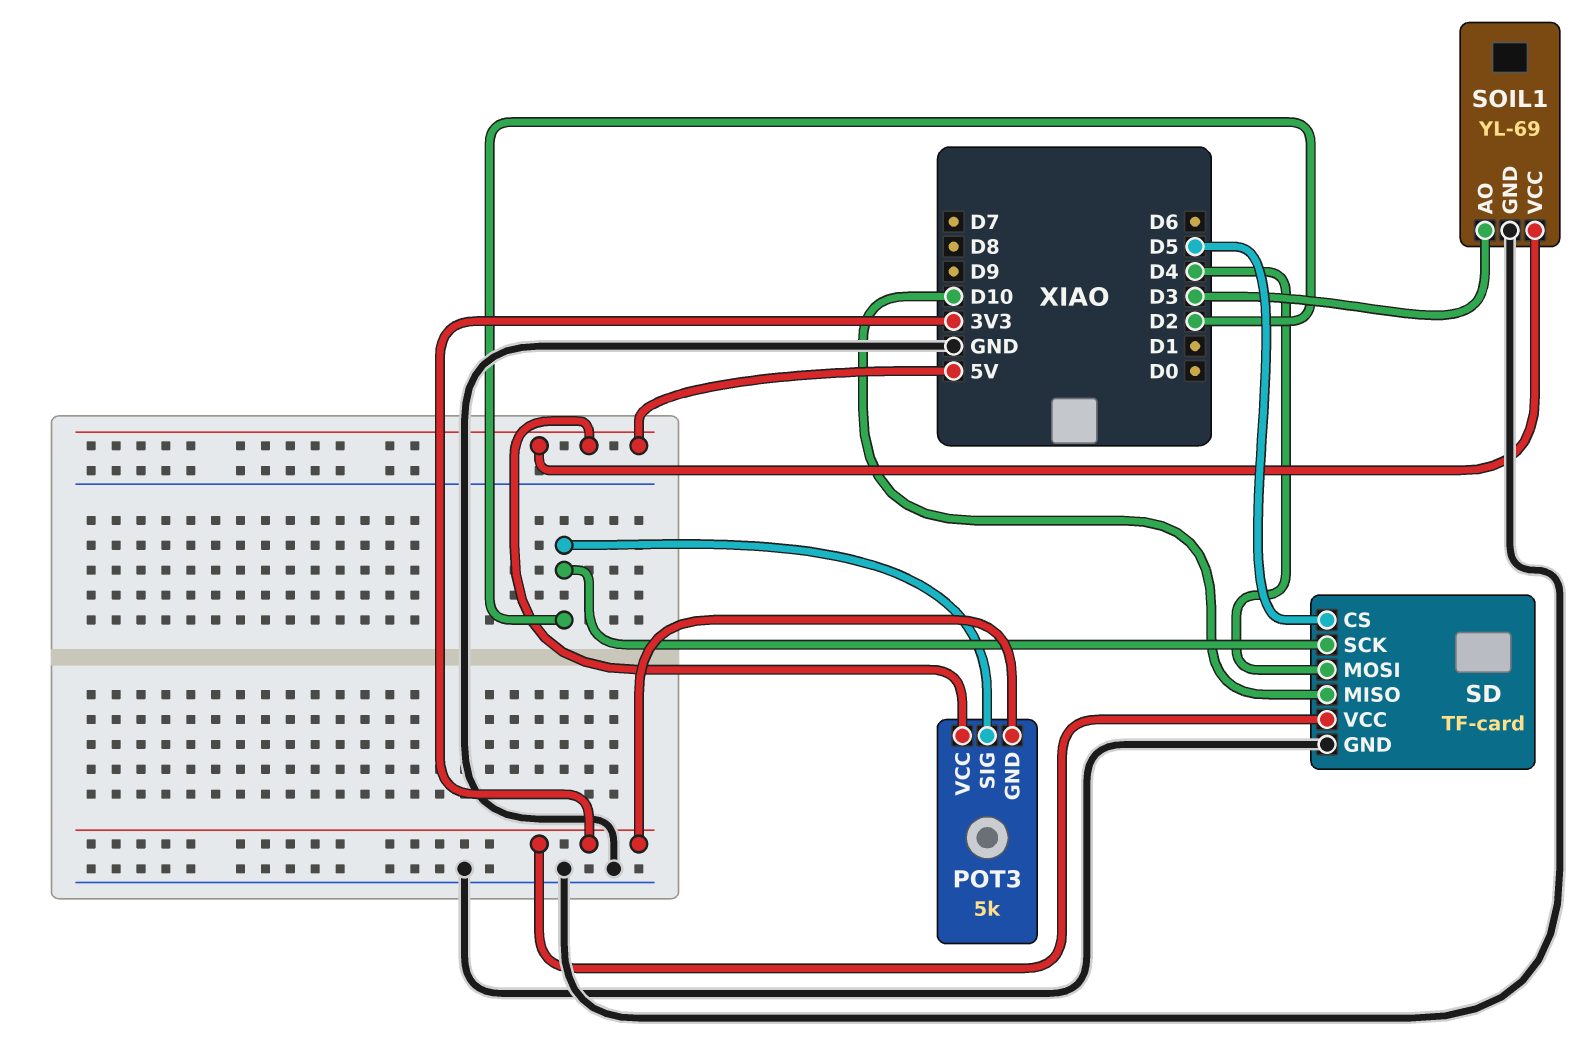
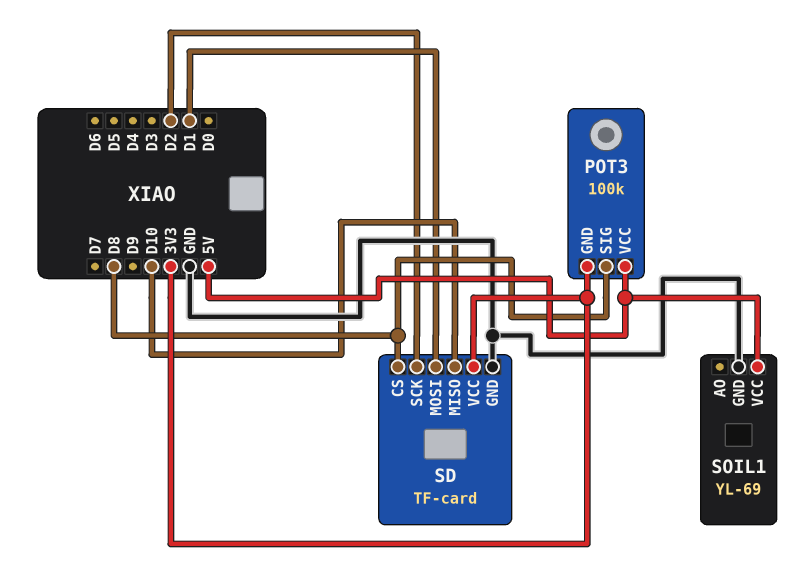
POT3: 5k -> 100k
POT3 pin SIG: D2 -> D8
SD pin CS: D5 -> D8
SD pin MOSI: D4 -> D1
SOIL1 pin AO: D3 -> none

